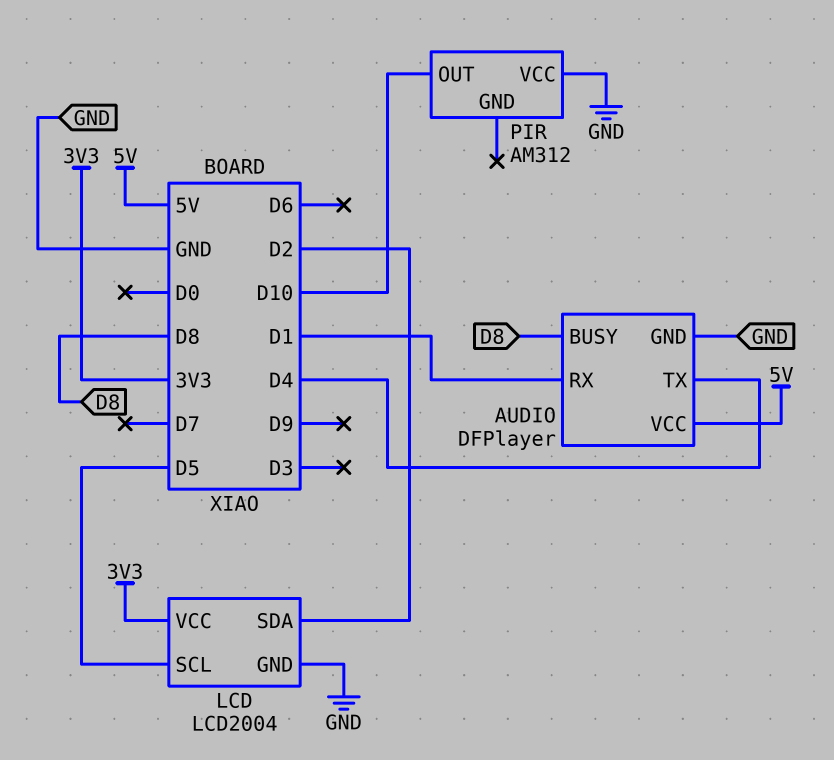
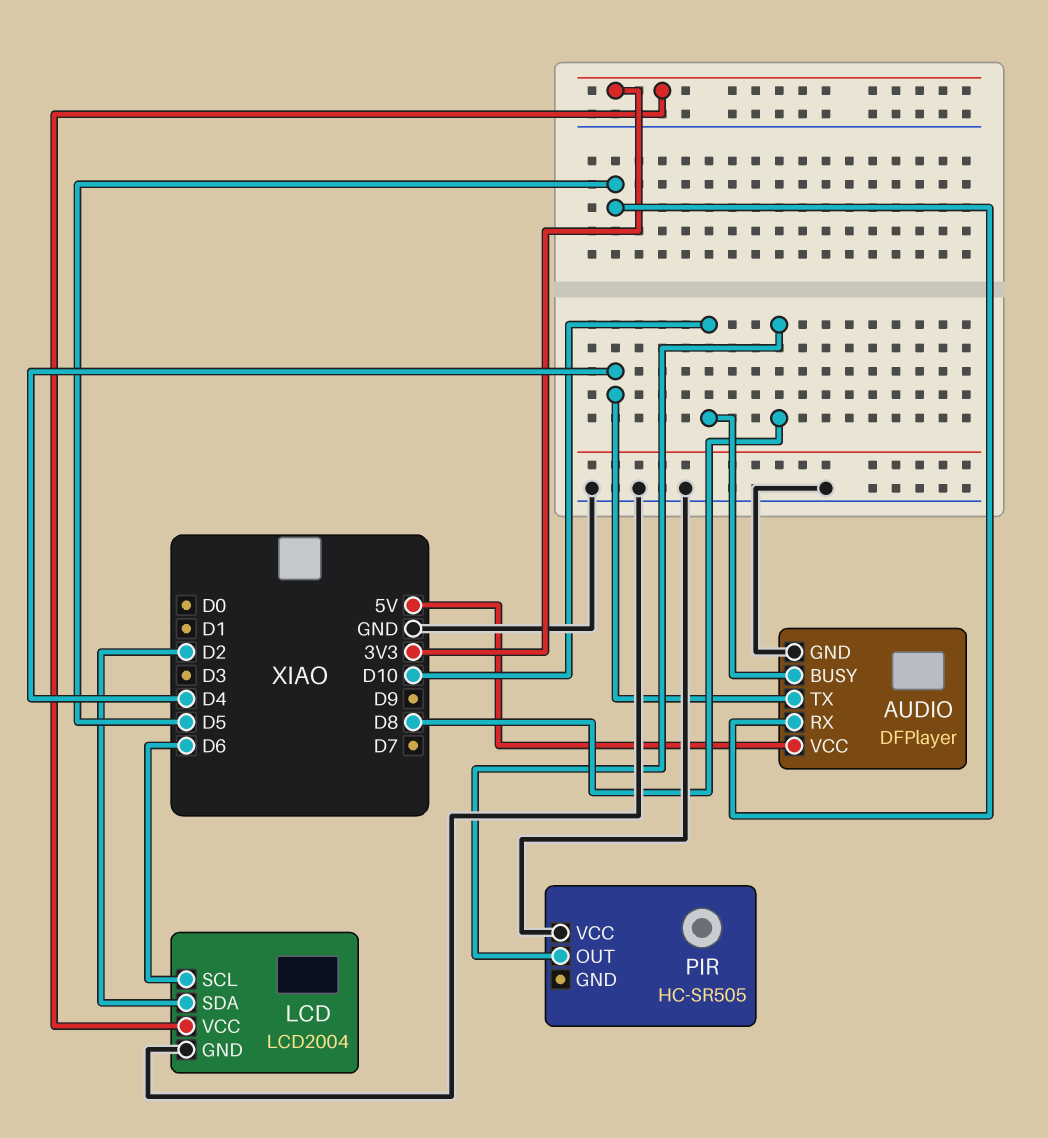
AUDIO pin BUSY: D8 -> D10
AUDIO pin RX: D1 -> D5
LCD pin SCL: D5 -> D6
PIR: AM312 -> HC-SR505
PIR pin OUT: D10 -> D8

